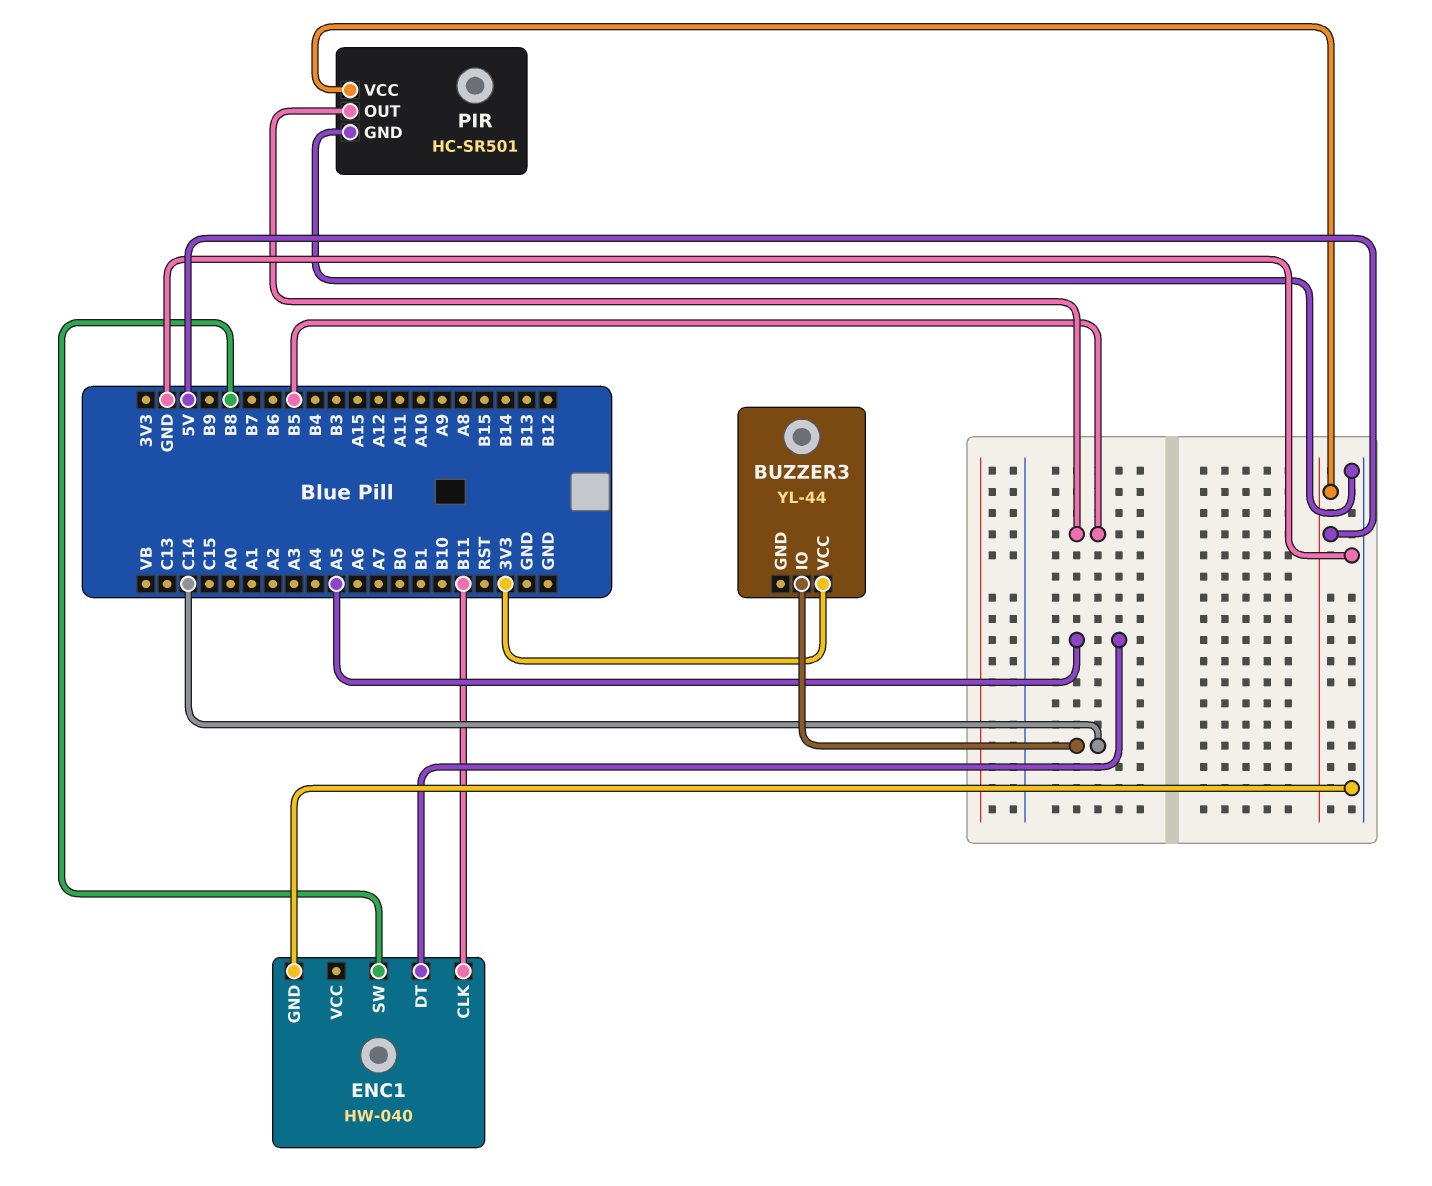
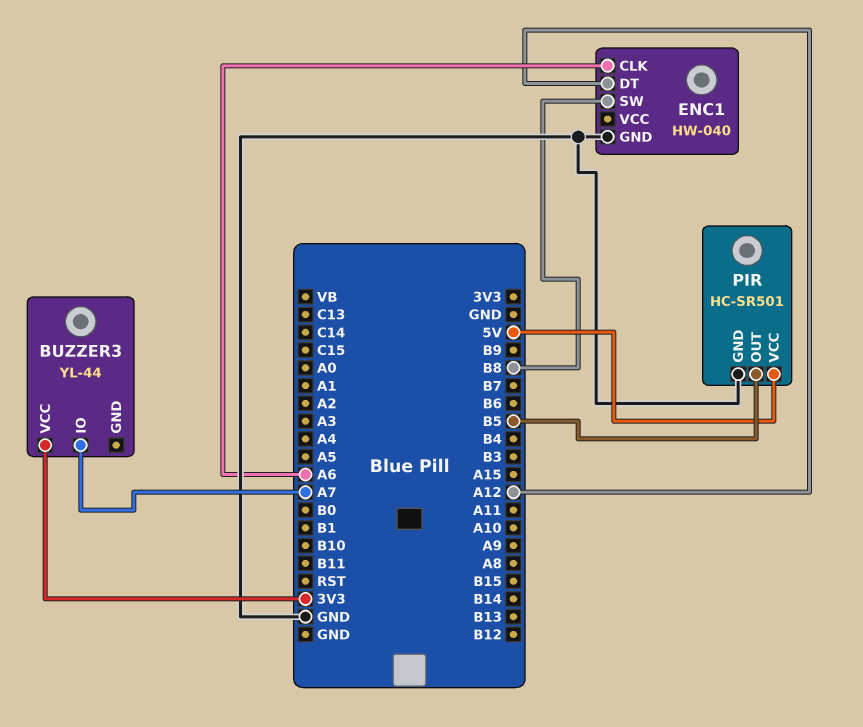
BUZZER3 pin IO: C14 -> A7
ENC1 pin CLK: B11 -> A6
ENC1 pin DT: A5 -> A12

